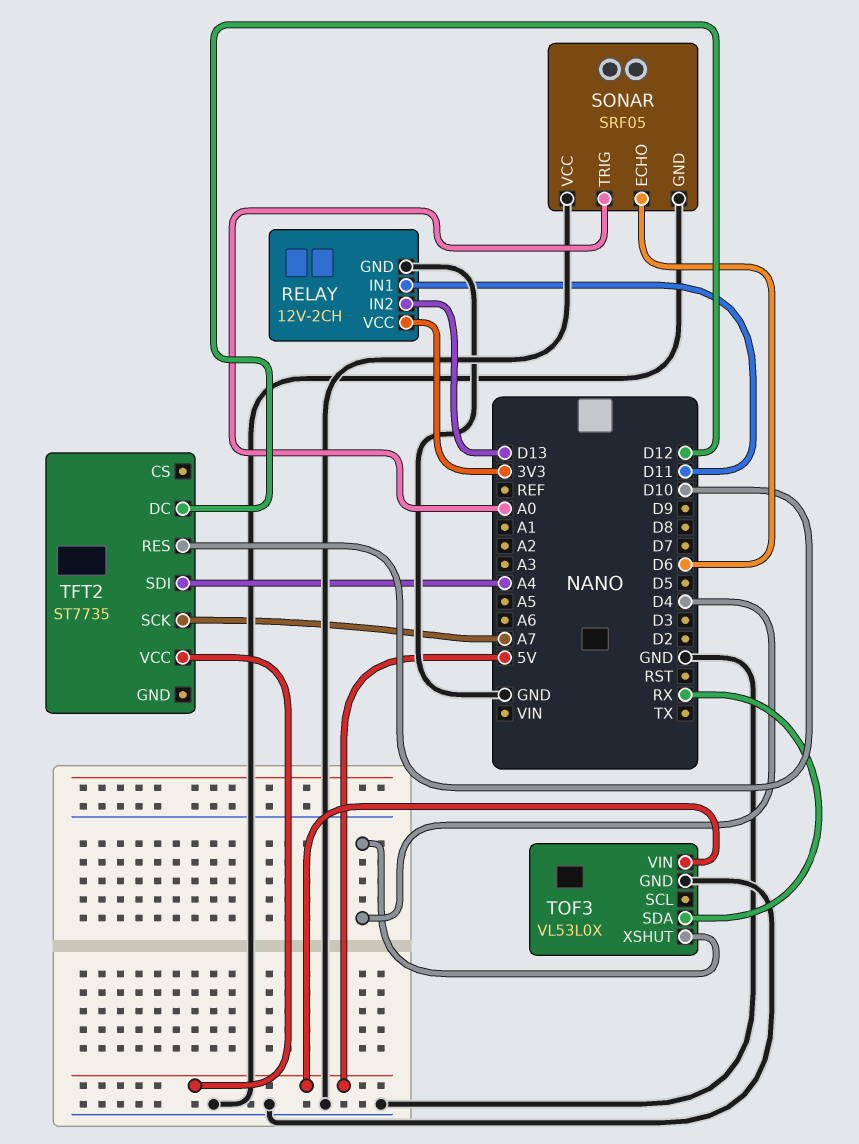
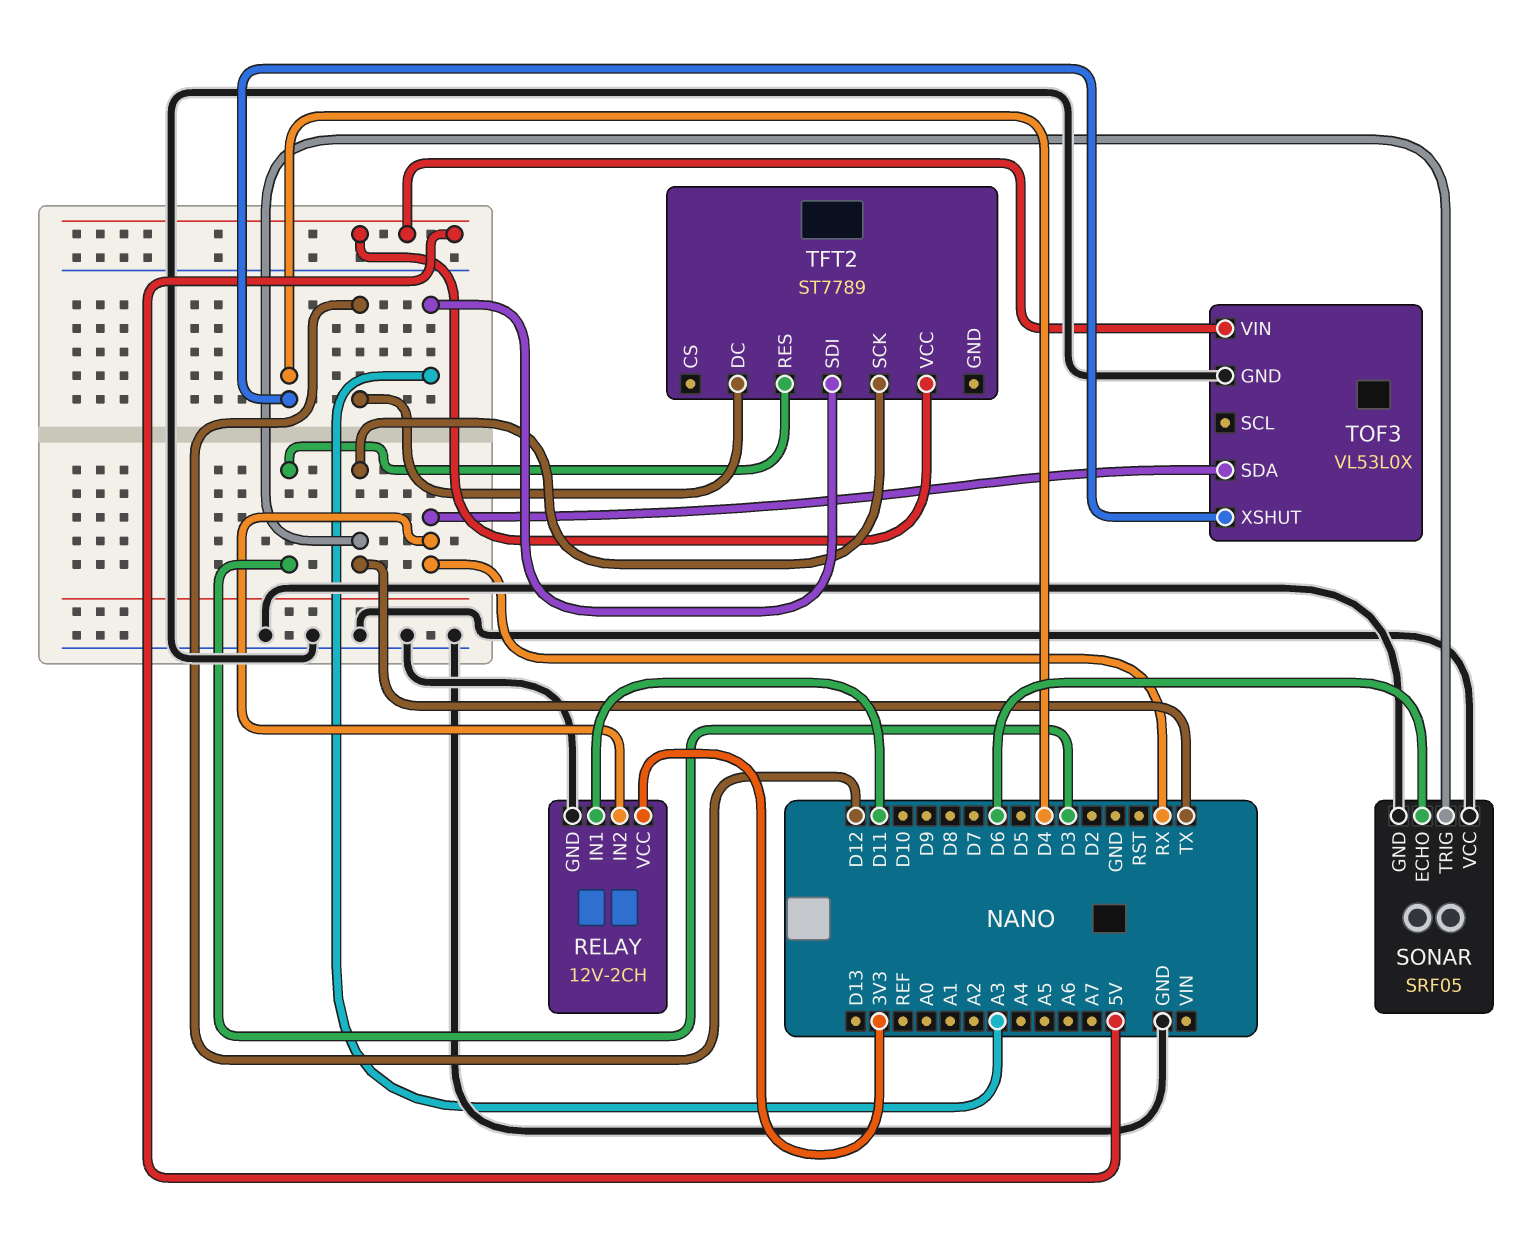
RELAY pin IN2: D13 -> RX
SONAR pin TRIG: A0 -> TX
TFT2: ST7735 -> ST7789
TFT2 pin RES: D10 -> D3
TFT2 pin SCK: A7 -> TX
TFT2 pin SDI: A4 -> A3

